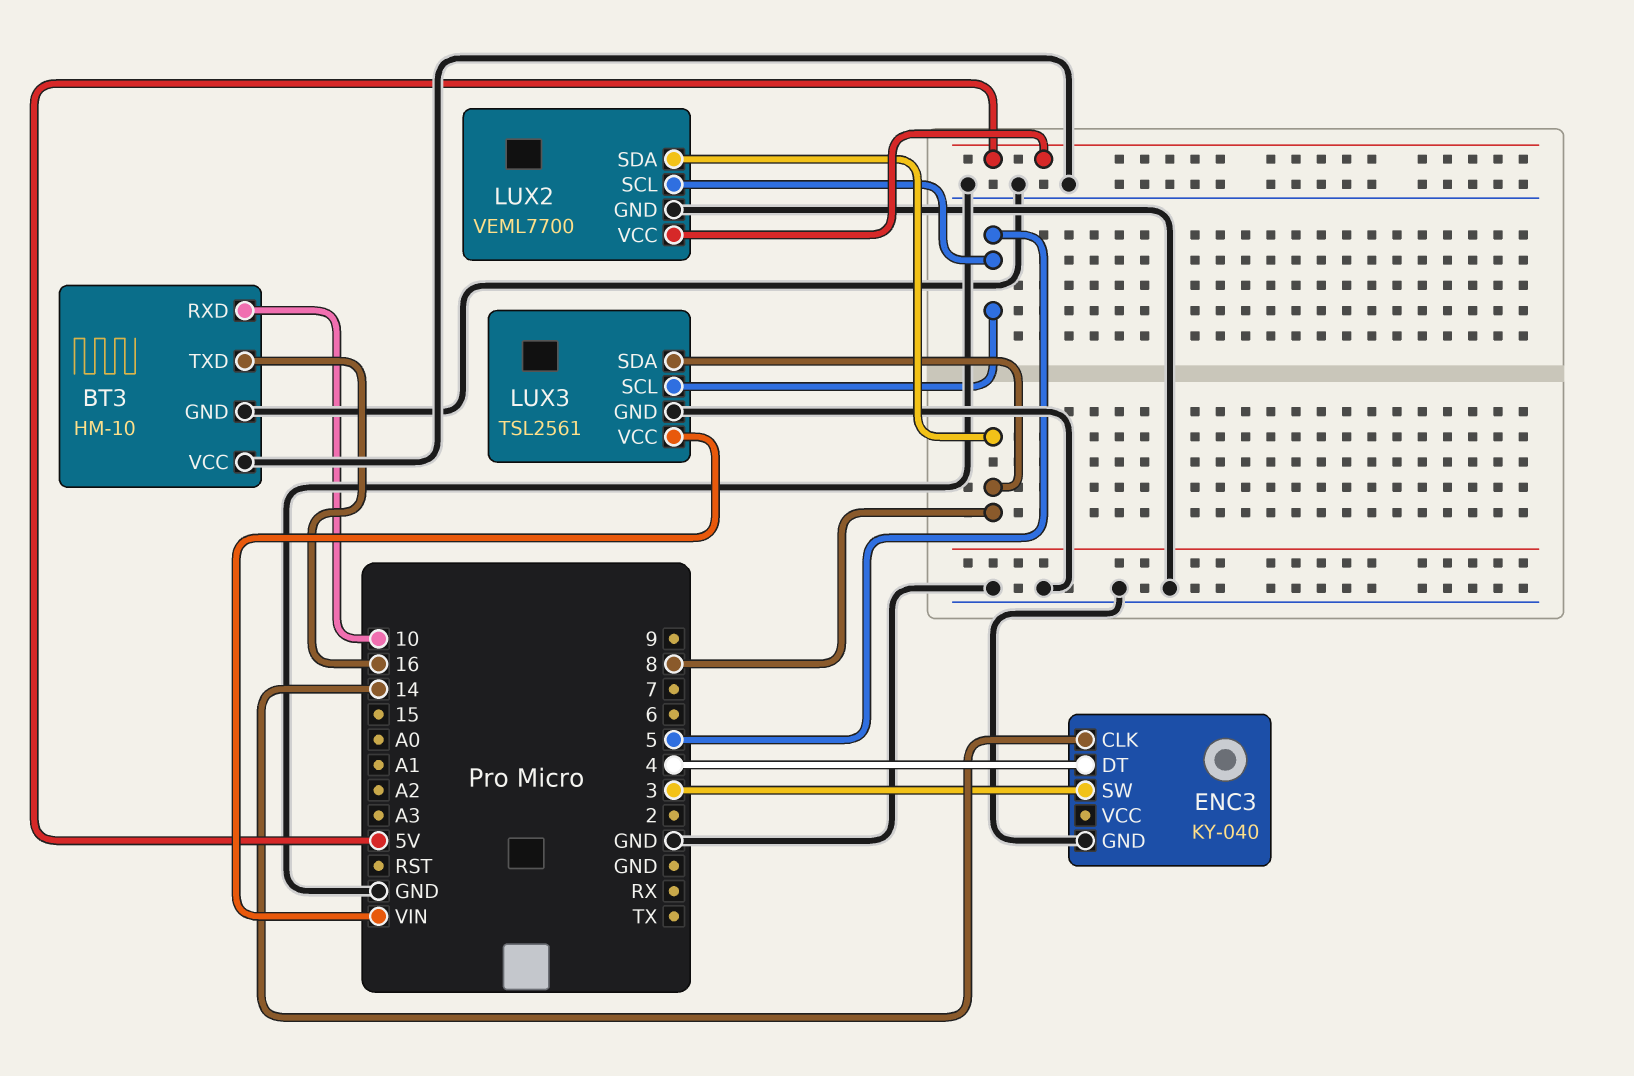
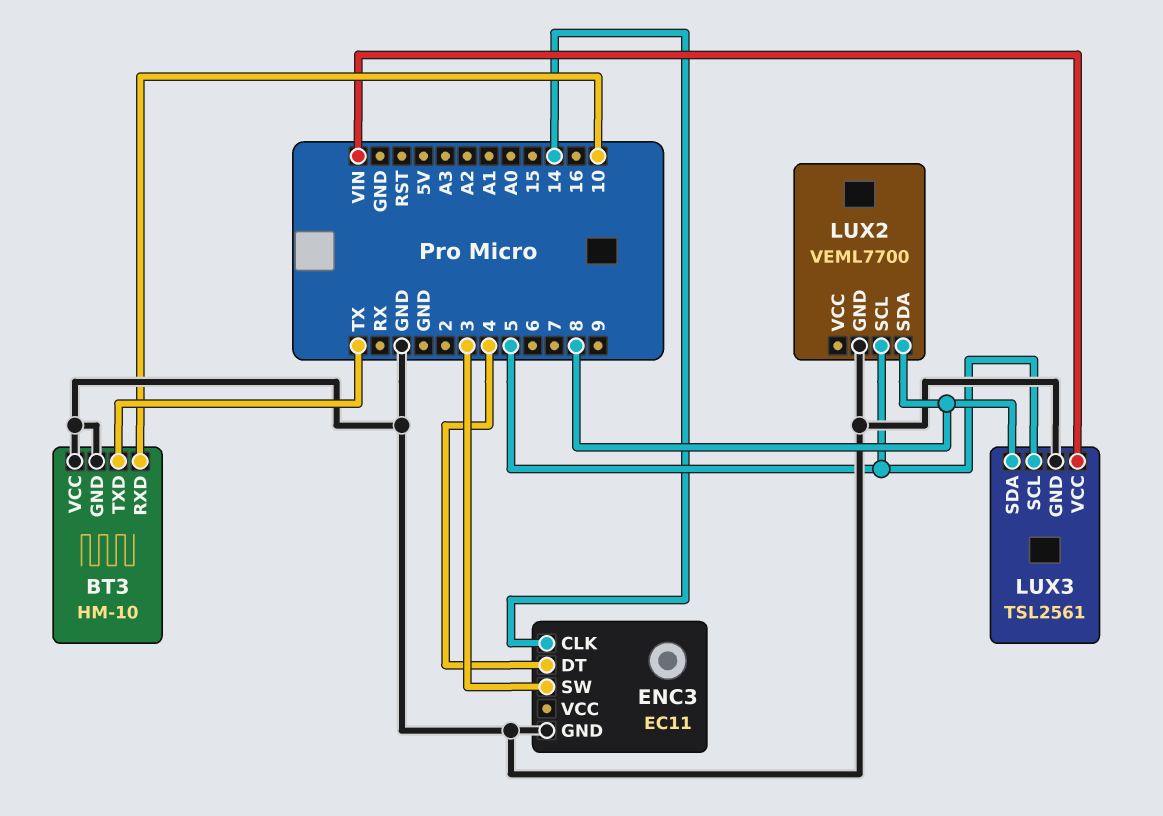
BT3 pin TXD: 16 -> TX
ENC3: KY-040 -> EC11
LUX2 pin VCC: 5V -> none

